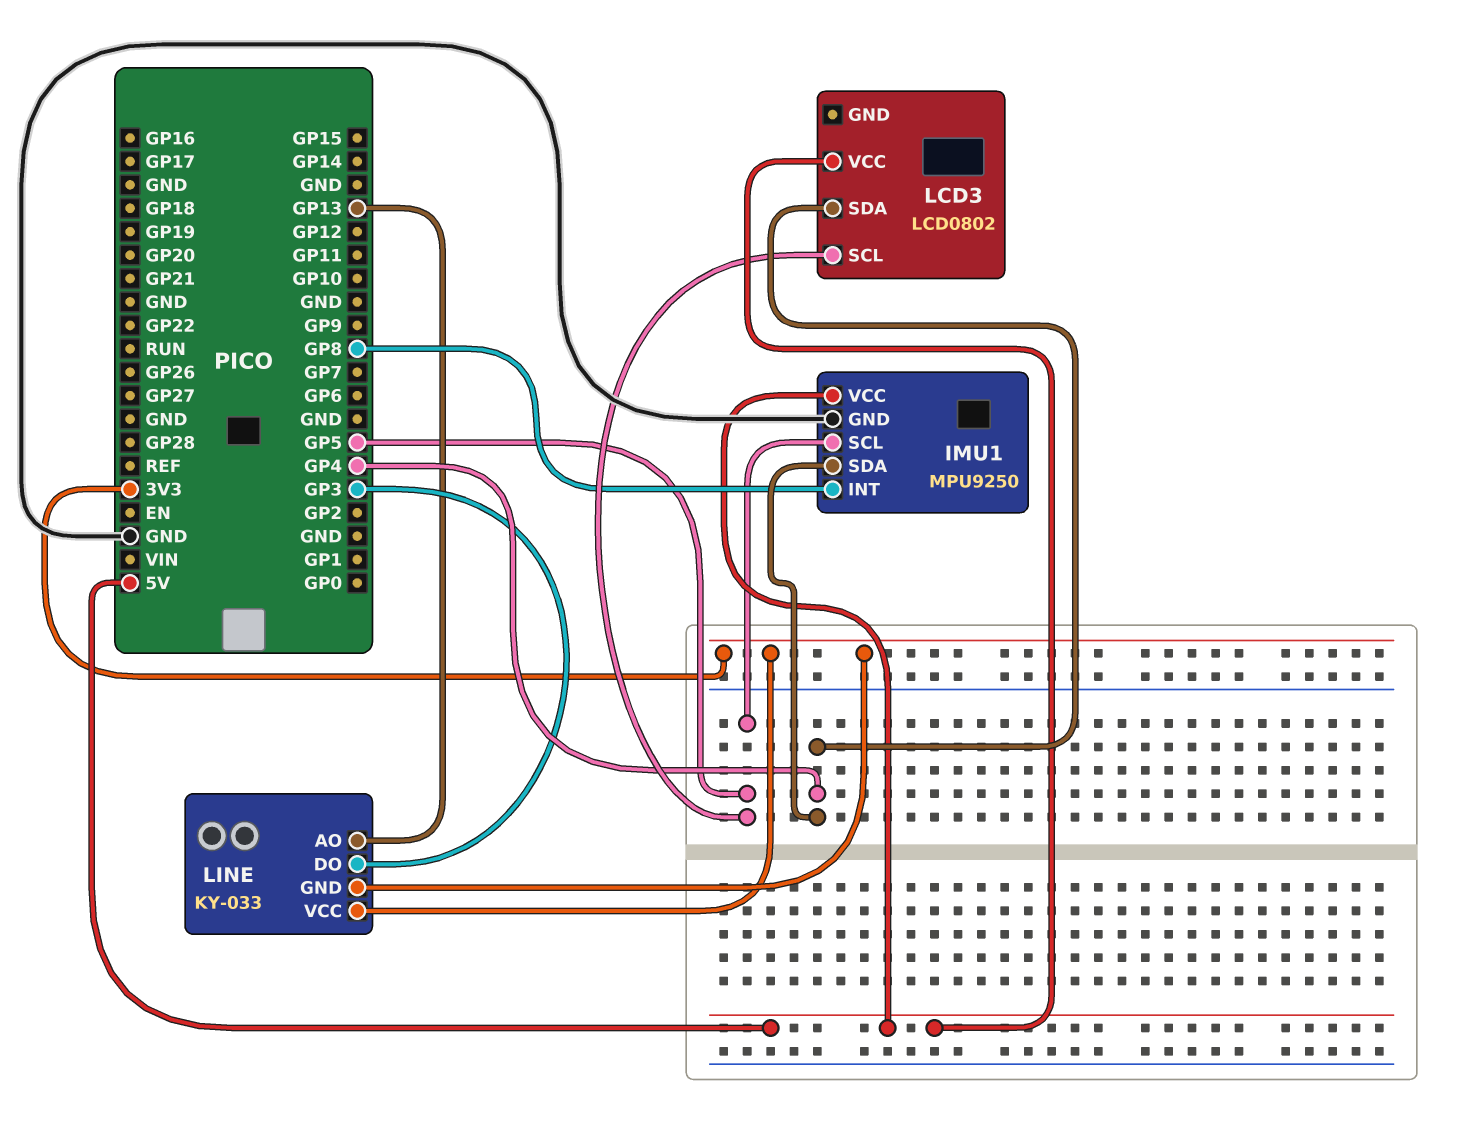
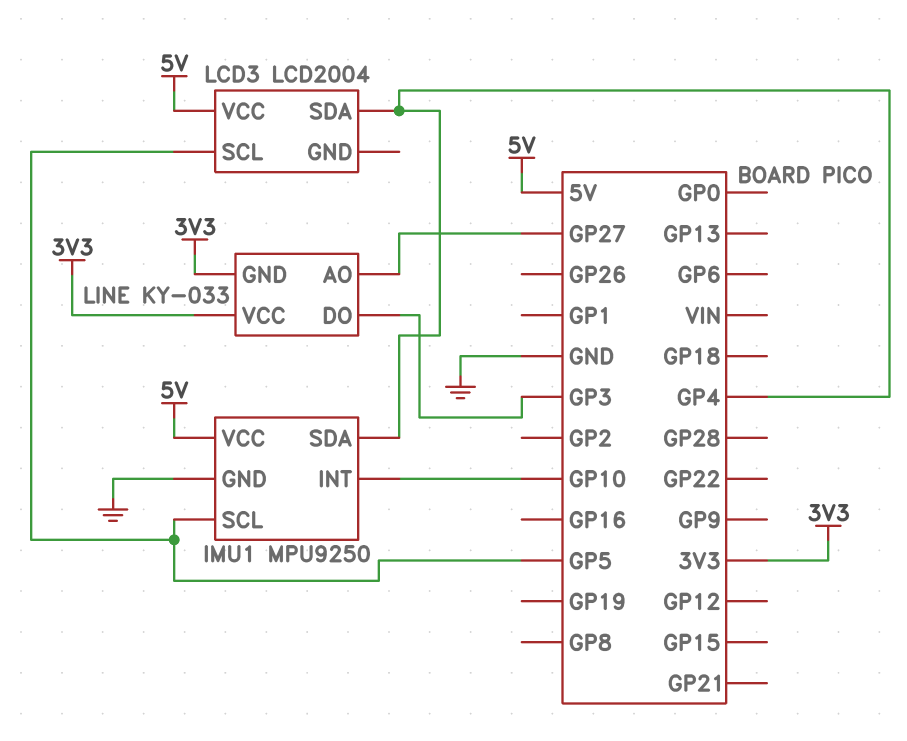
IMU1 pin INT: GP8 -> GP10
LCD3: LCD0802 -> LCD2004
LINE pin AO: GP13 -> GP27

